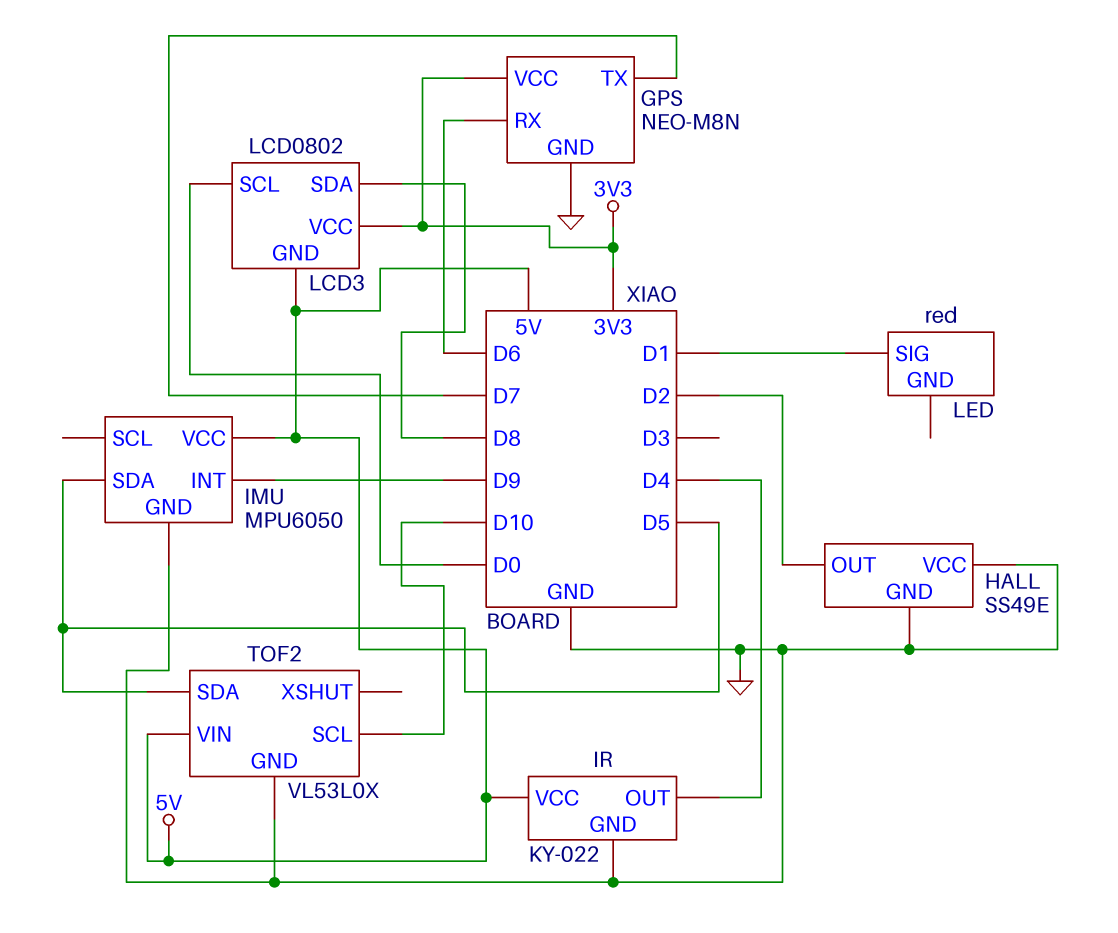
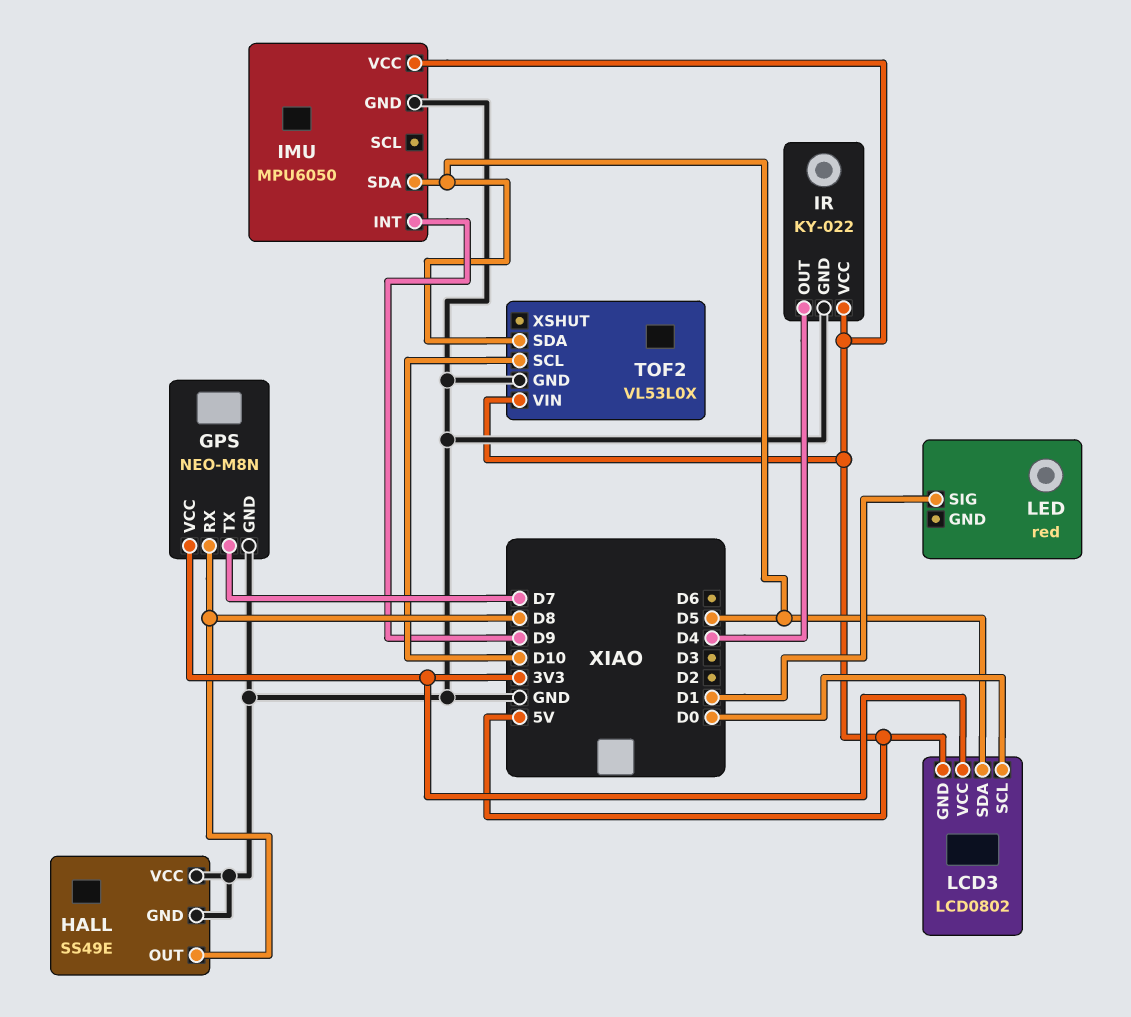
GPS pin RX: D6 -> D8
HALL pin OUT: D2 -> D8
LCD3 pin SDA: D8 -> D5

